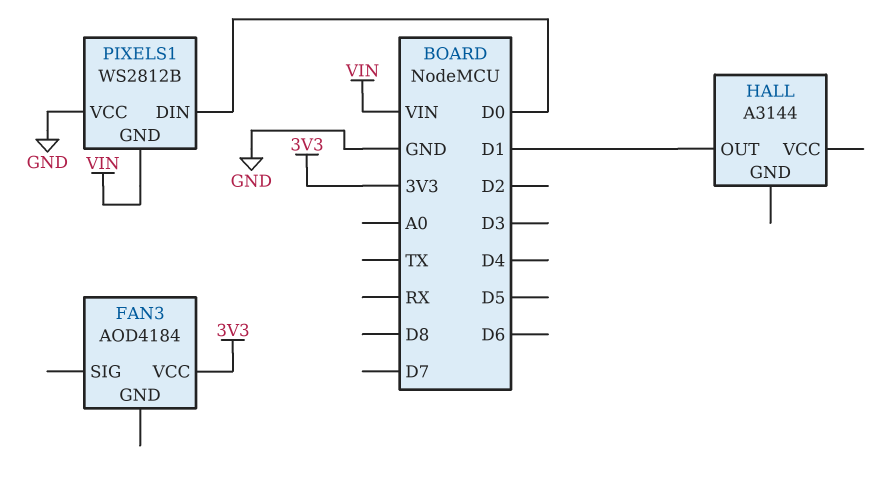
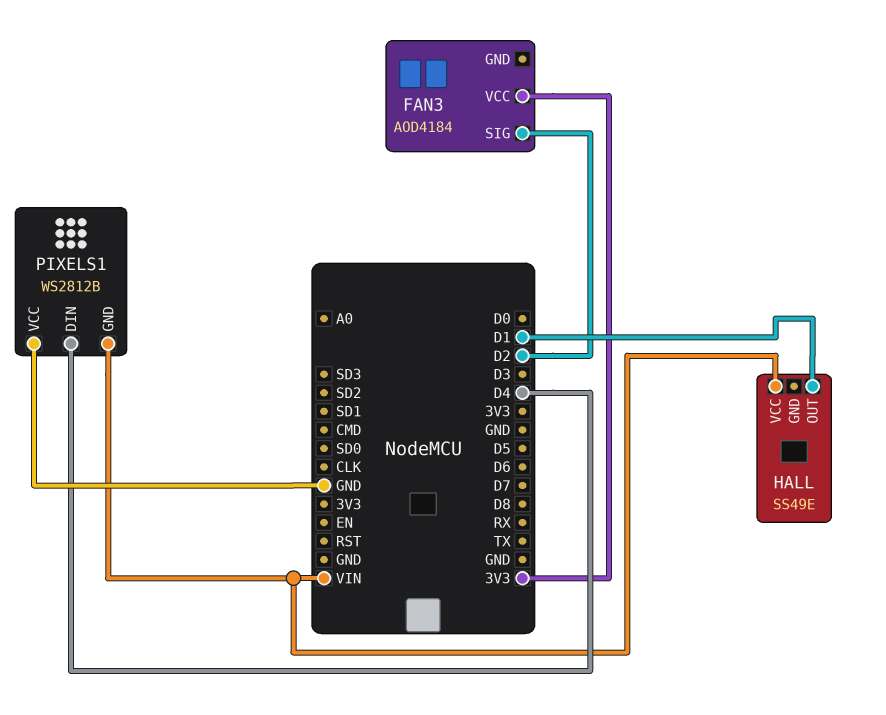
FAN3 pin SIG: none -> D2
HALL: A3144 -> SS49E
HALL pin VCC: none -> VIN
PIXELS1 pin DIN: D0 -> D4

